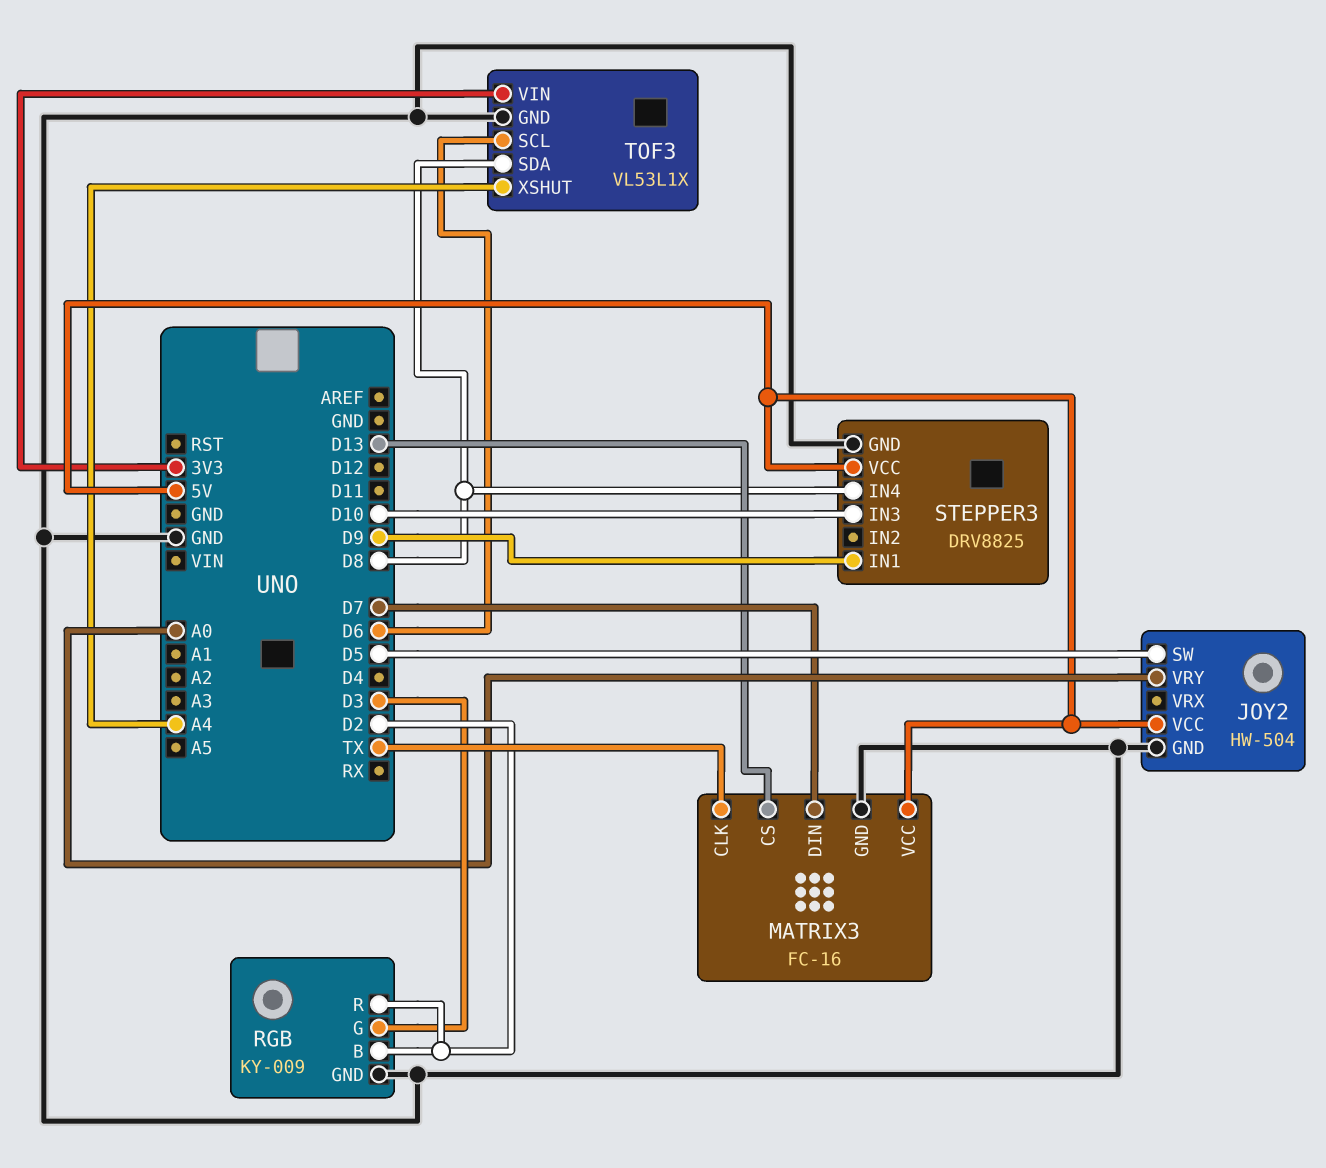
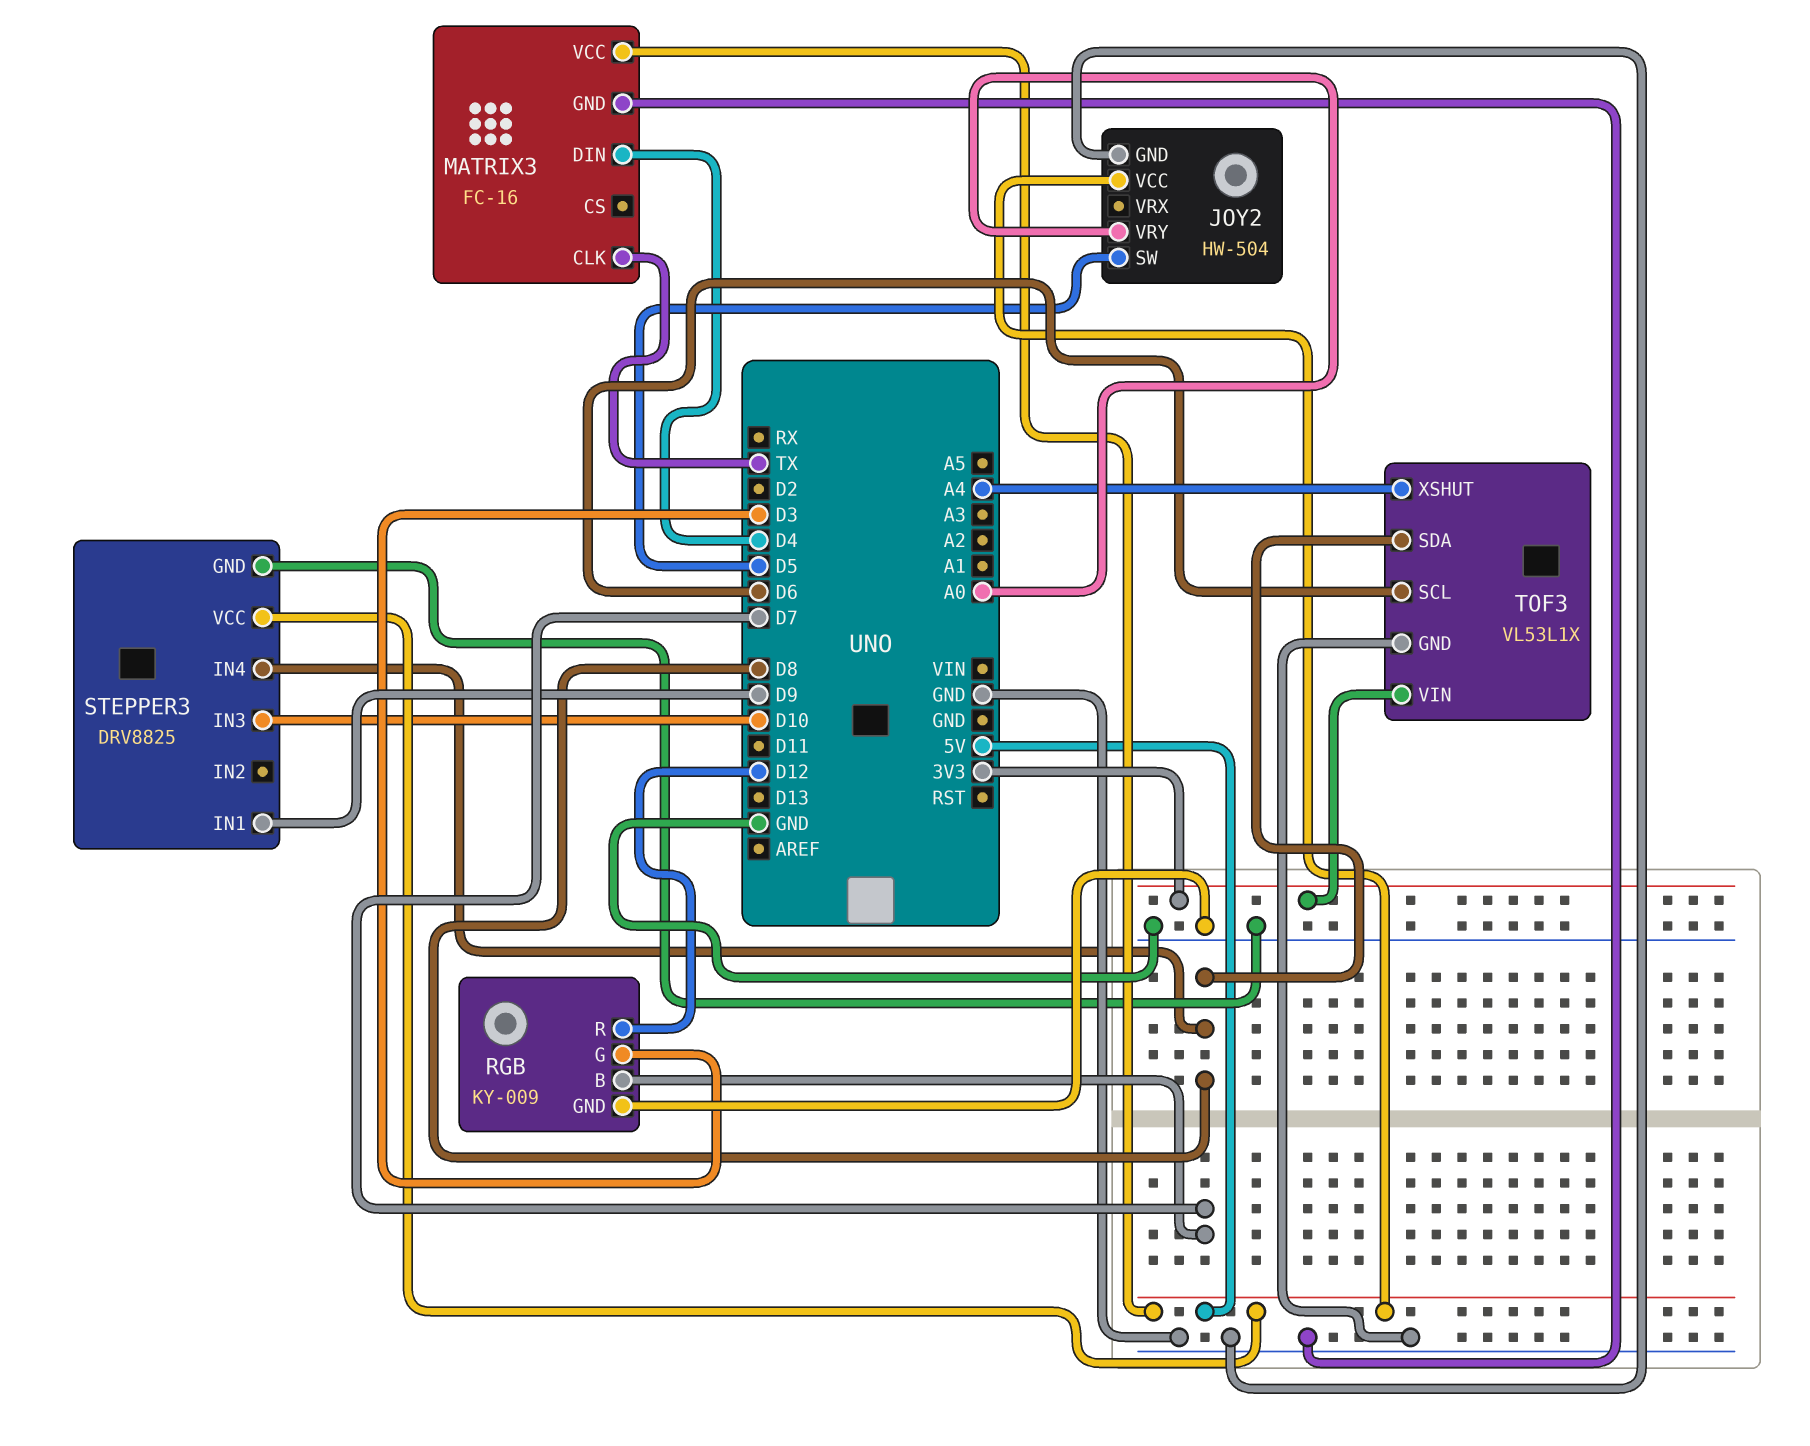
MATRIX3 pin CS: D13 -> none
MATRIX3 pin DIN: D7 -> D4
RGB pin B: D2 -> D7
RGB pin R: D2 -> D12

